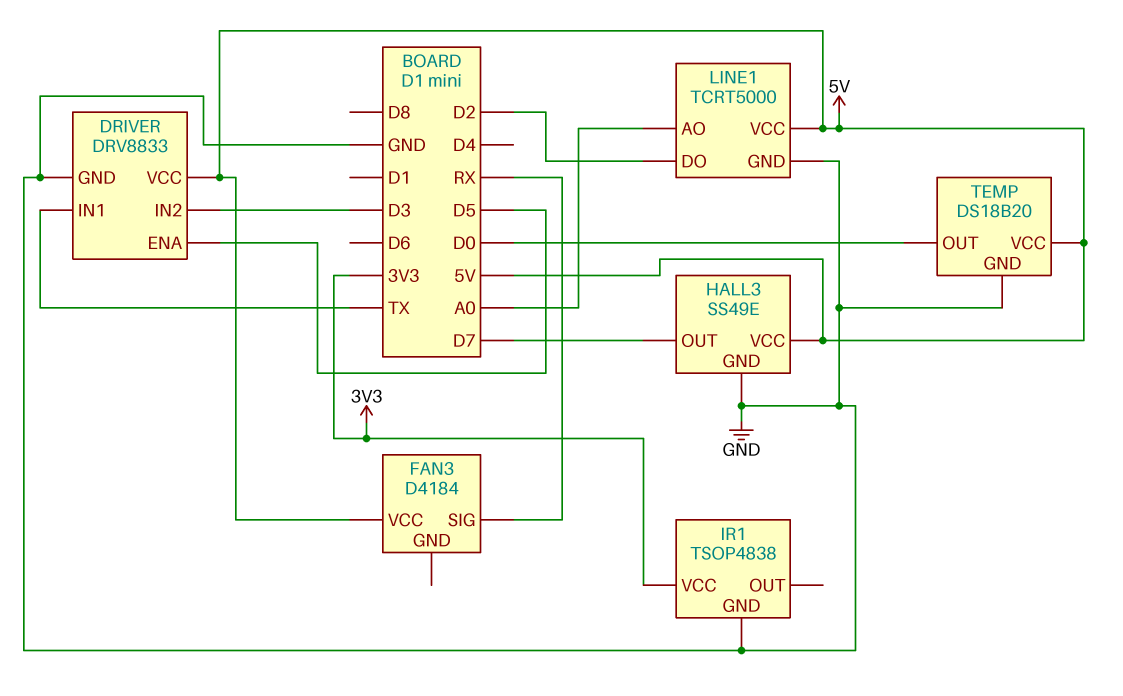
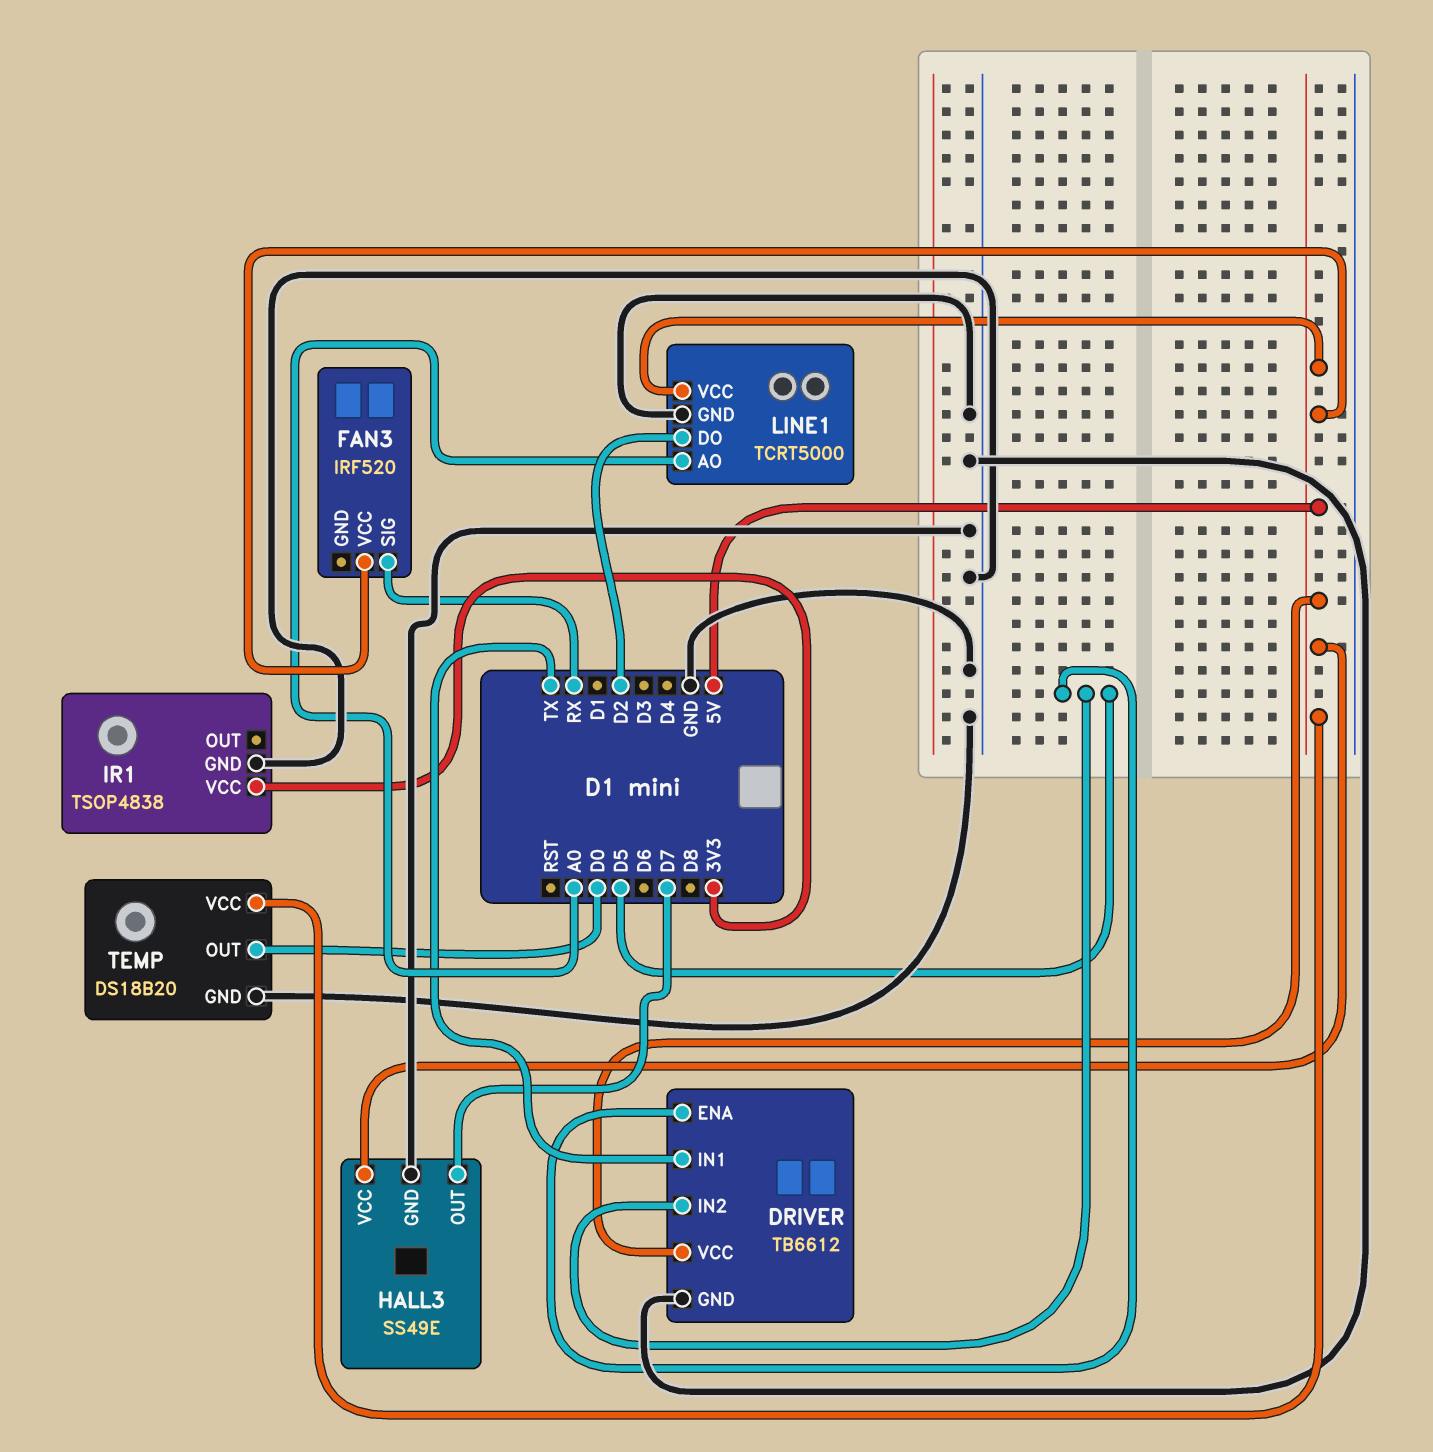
DRIVER: DRV8833 -> TB6612
DRIVER pin IN2: D3 -> D5
FAN3: D4184 -> IRF520

